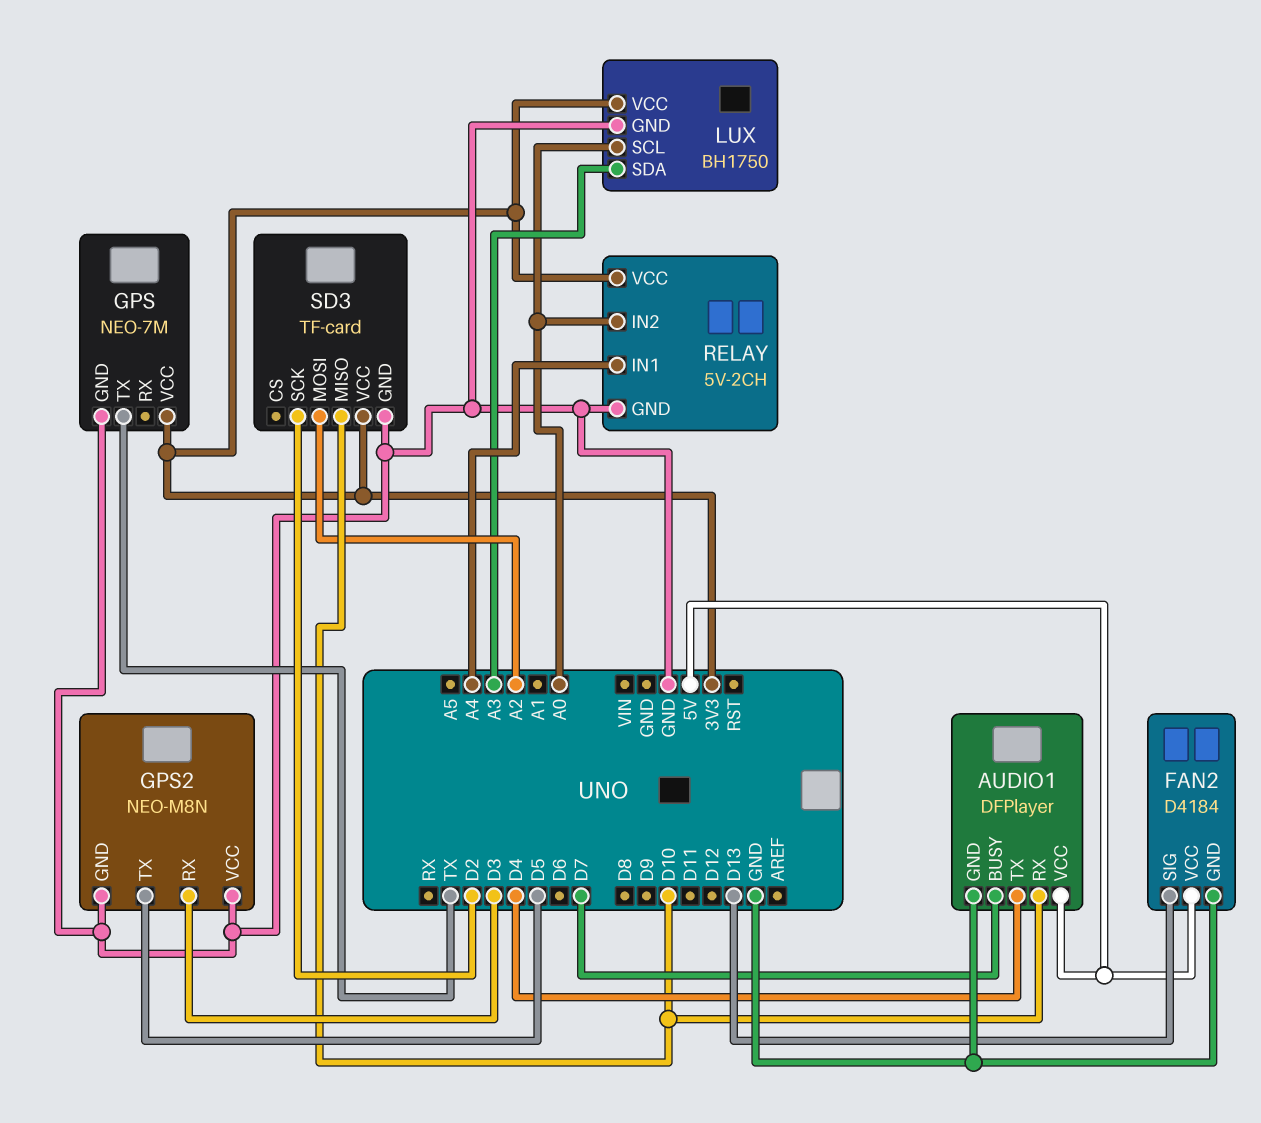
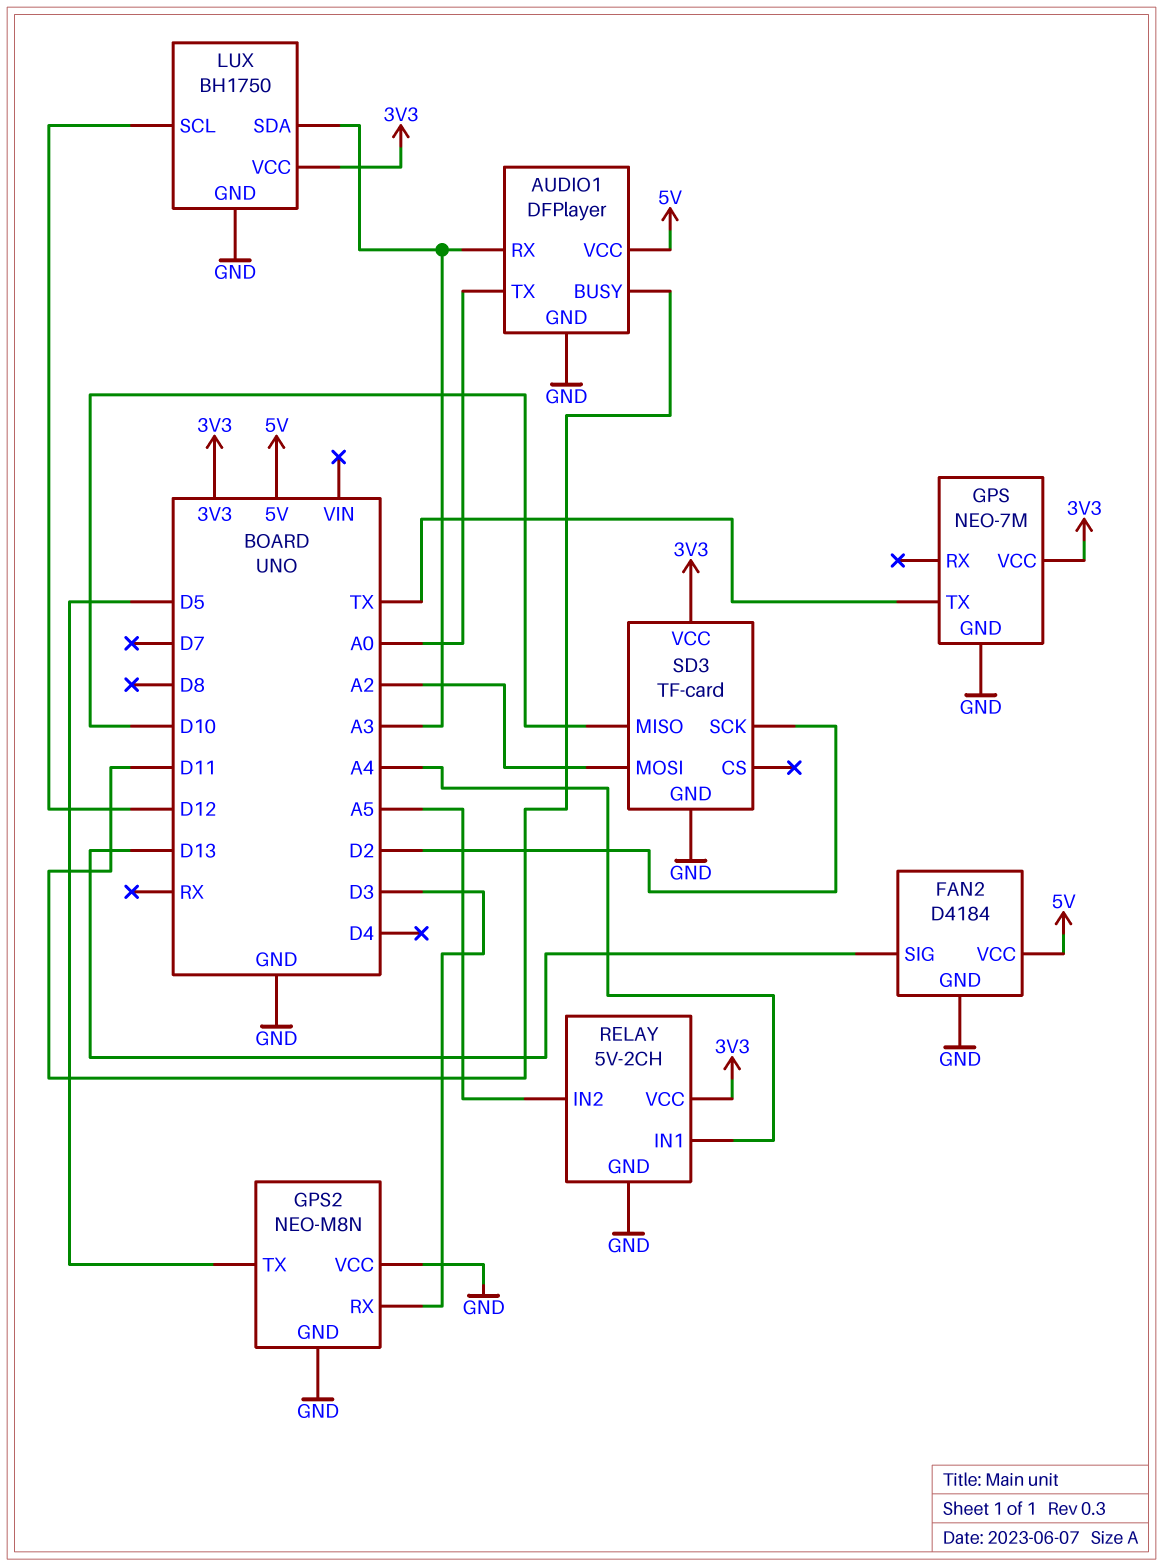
AUDIO1 pin BUSY: D7 -> D11
AUDIO1 pin RX: D10 -> A3
AUDIO1 pin TX: D4 -> A0
LUX pin SCL: A0 -> D12
RELAY pin IN2: A0 -> A5

